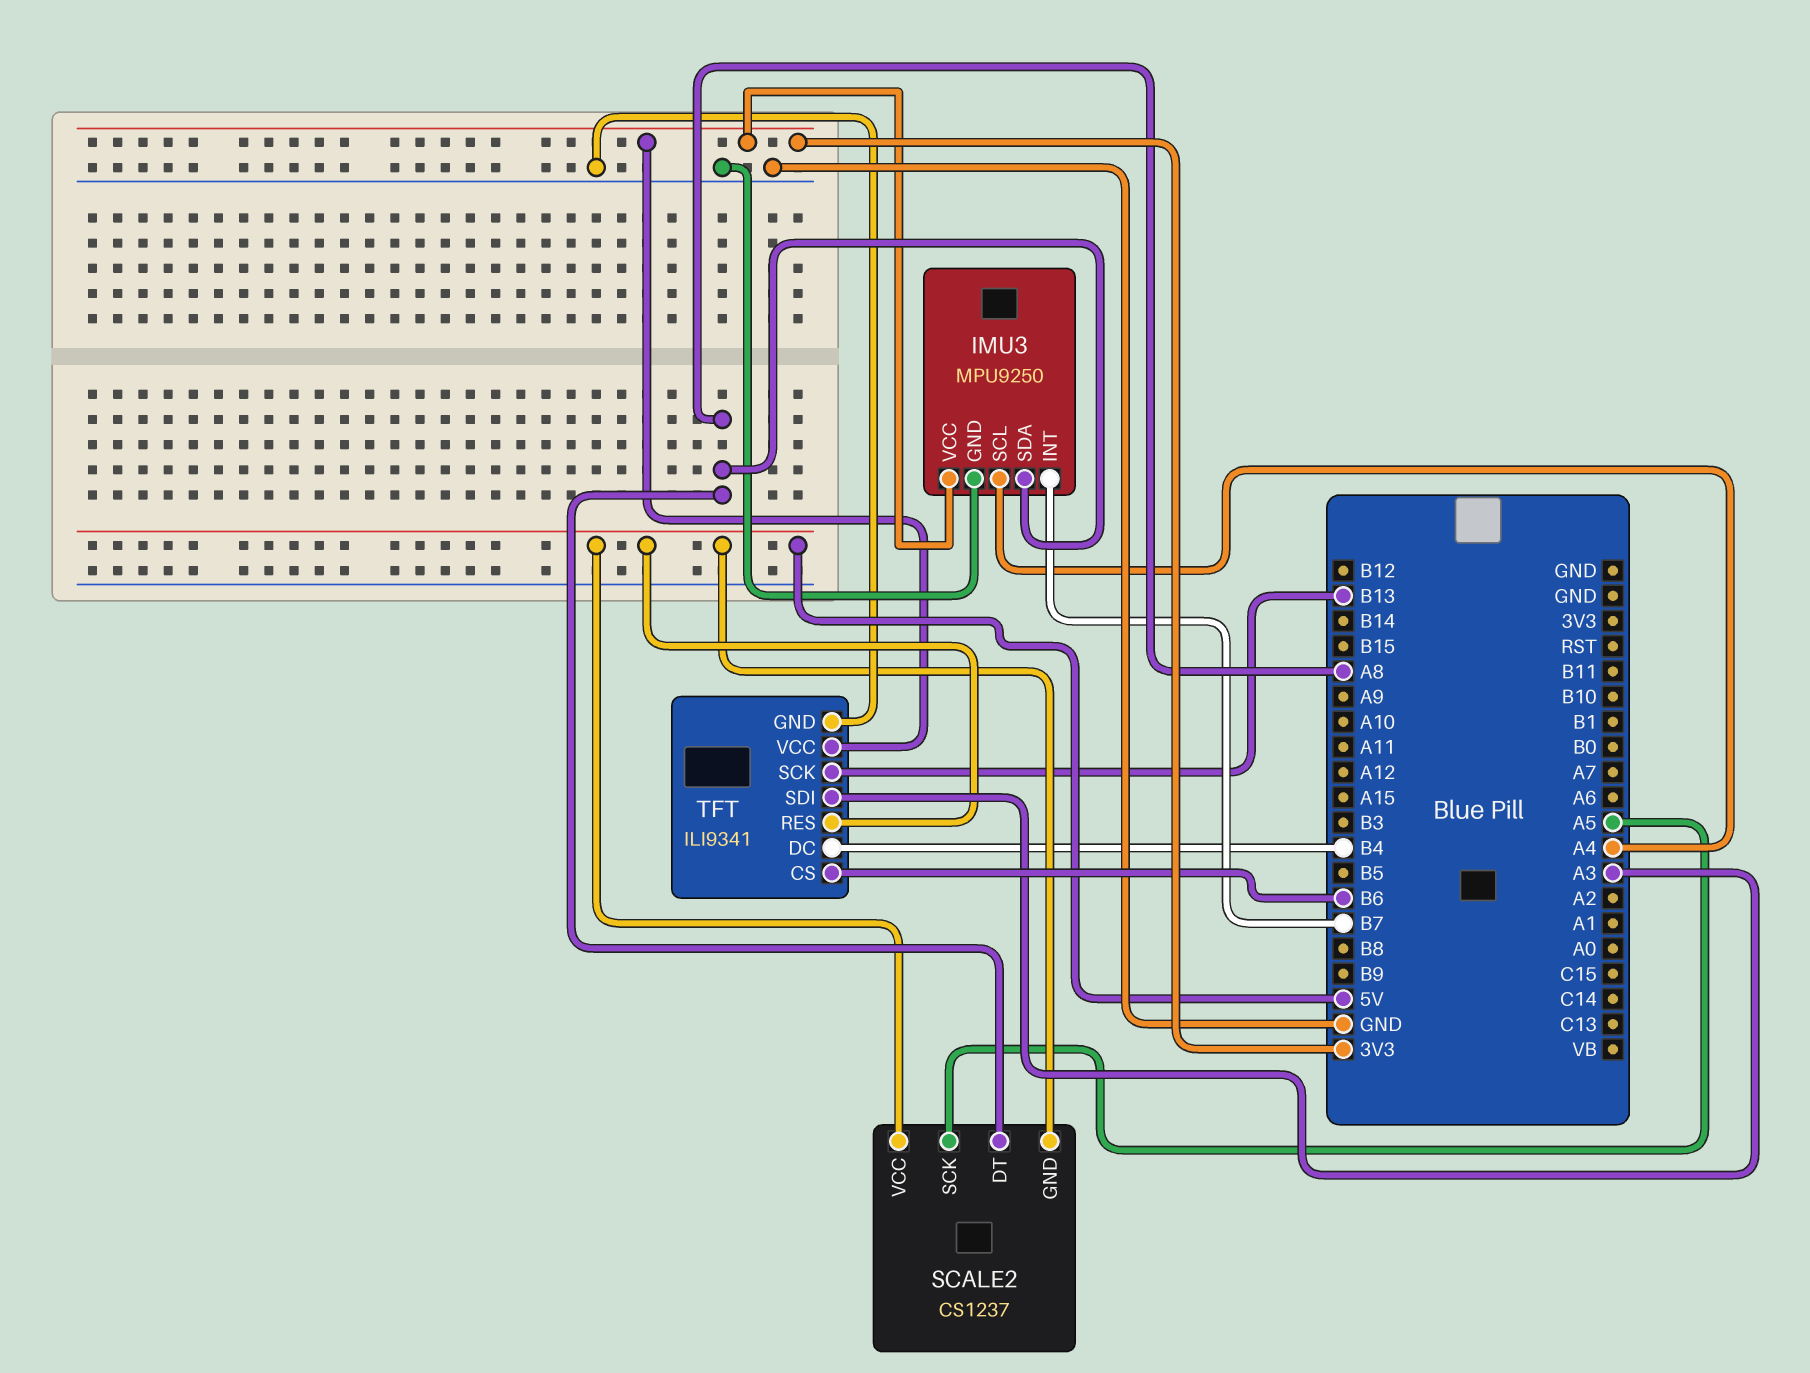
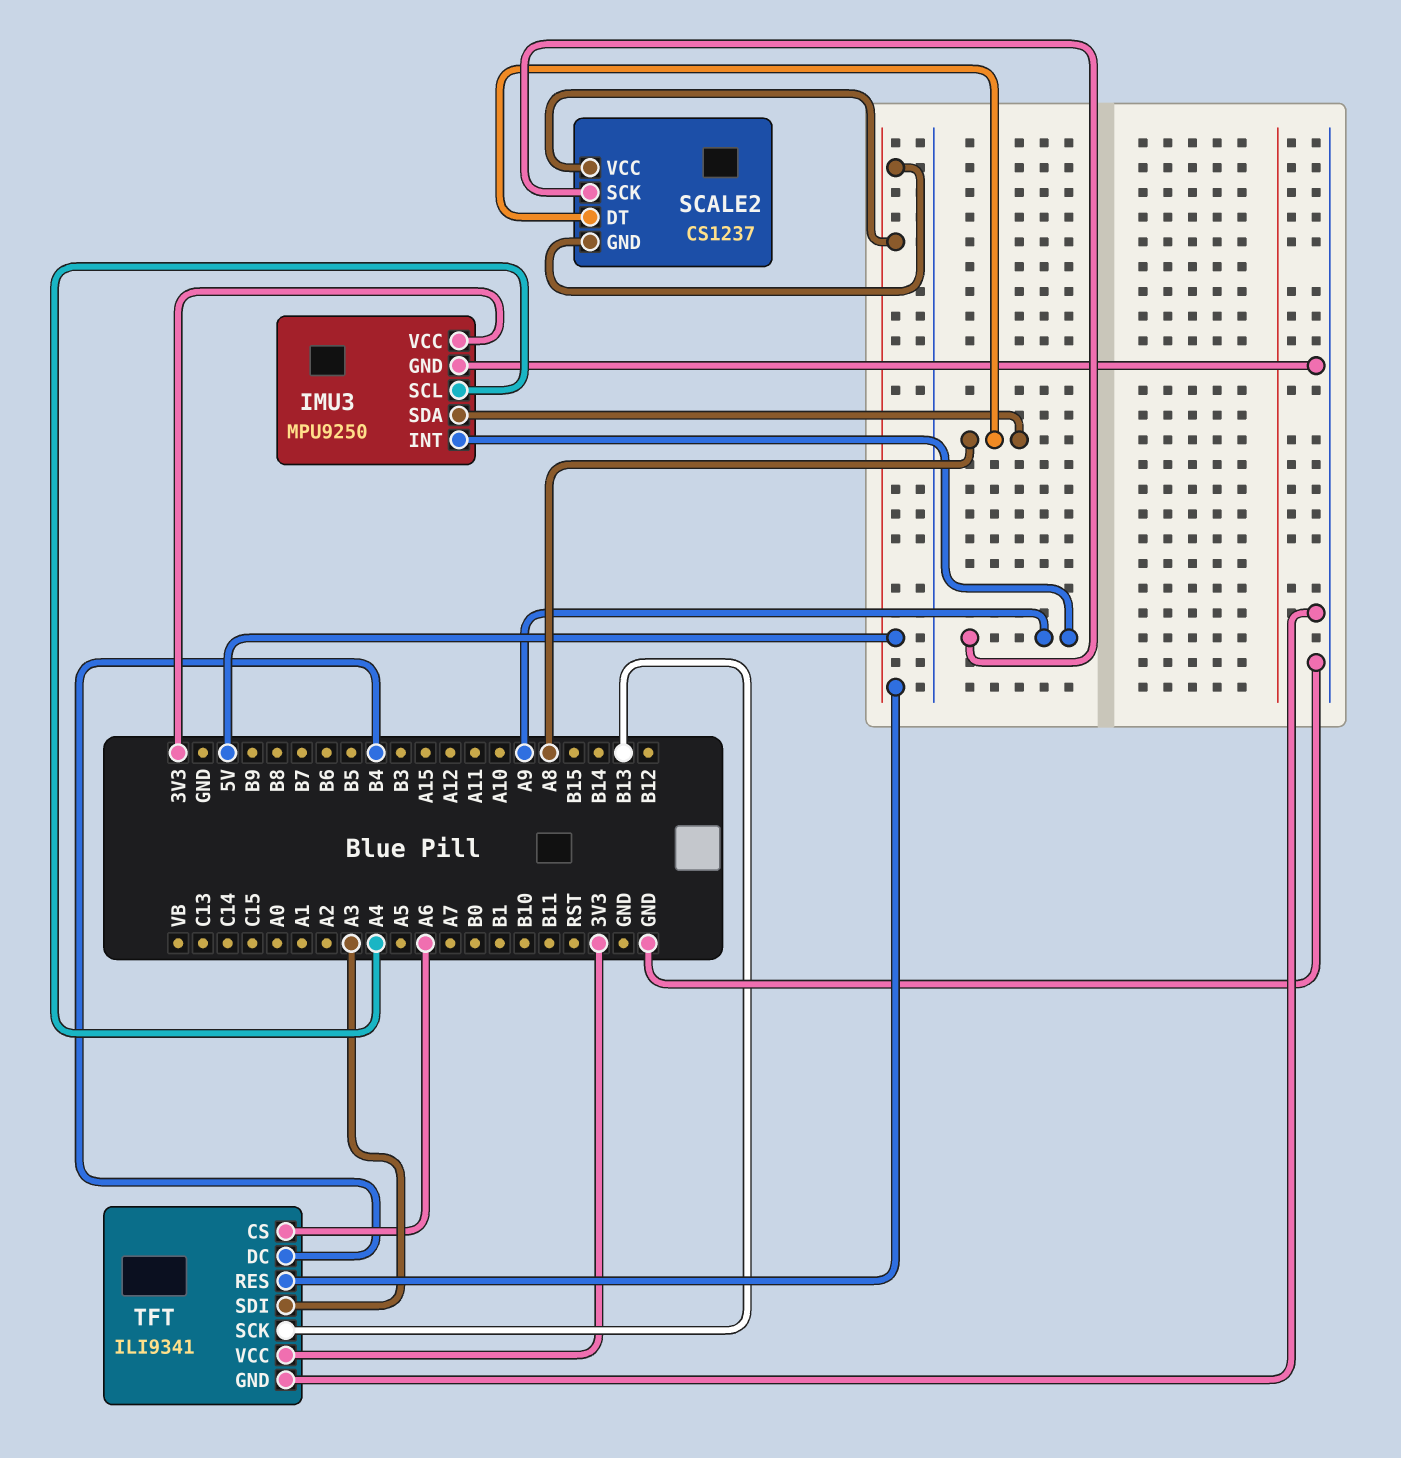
IMU3 pin INT: B7 -> A9
SCALE2 pin SCK: A5 -> A9
TFT pin CS: B6 -> A6

